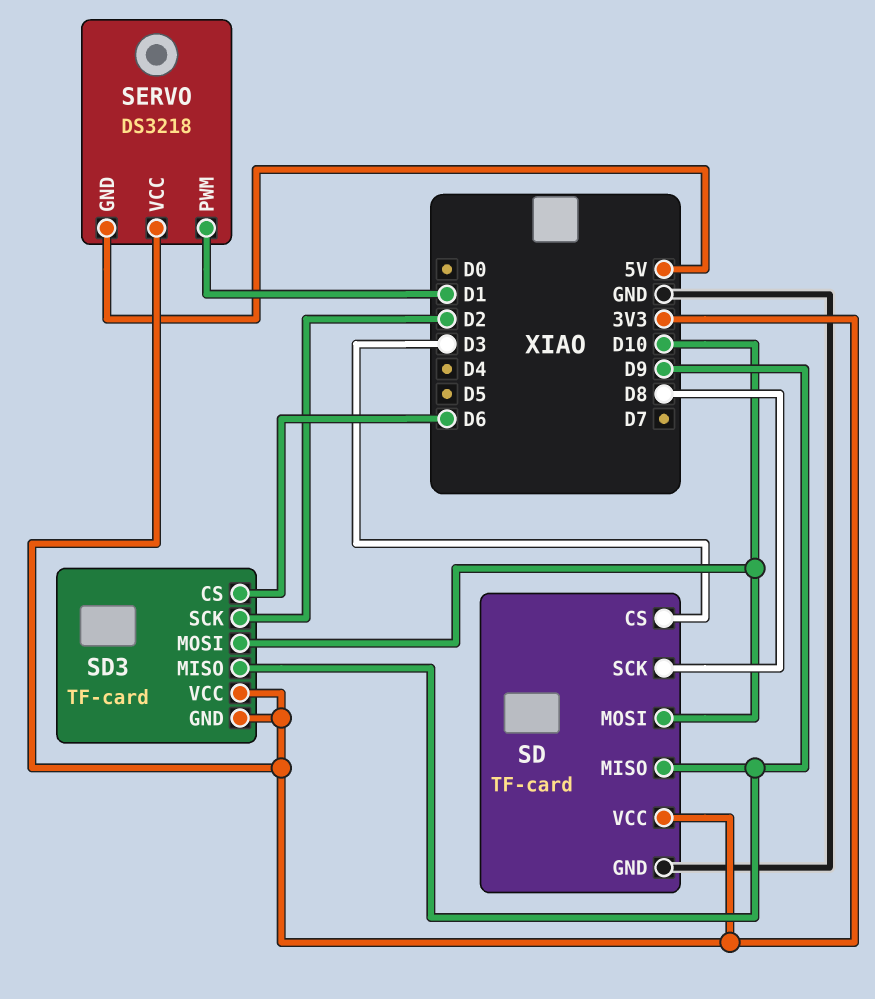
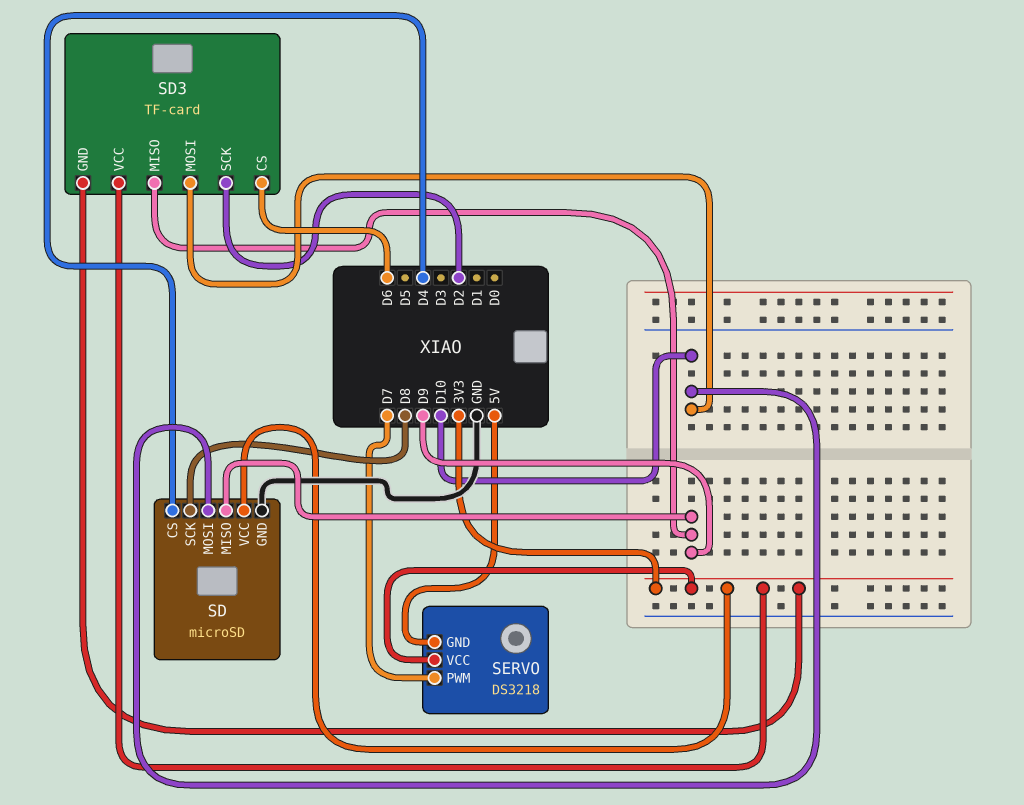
SD: TF-card -> microSD
SD pin CS: D3 -> D4
SERVO pin PWM: D1 -> D7

